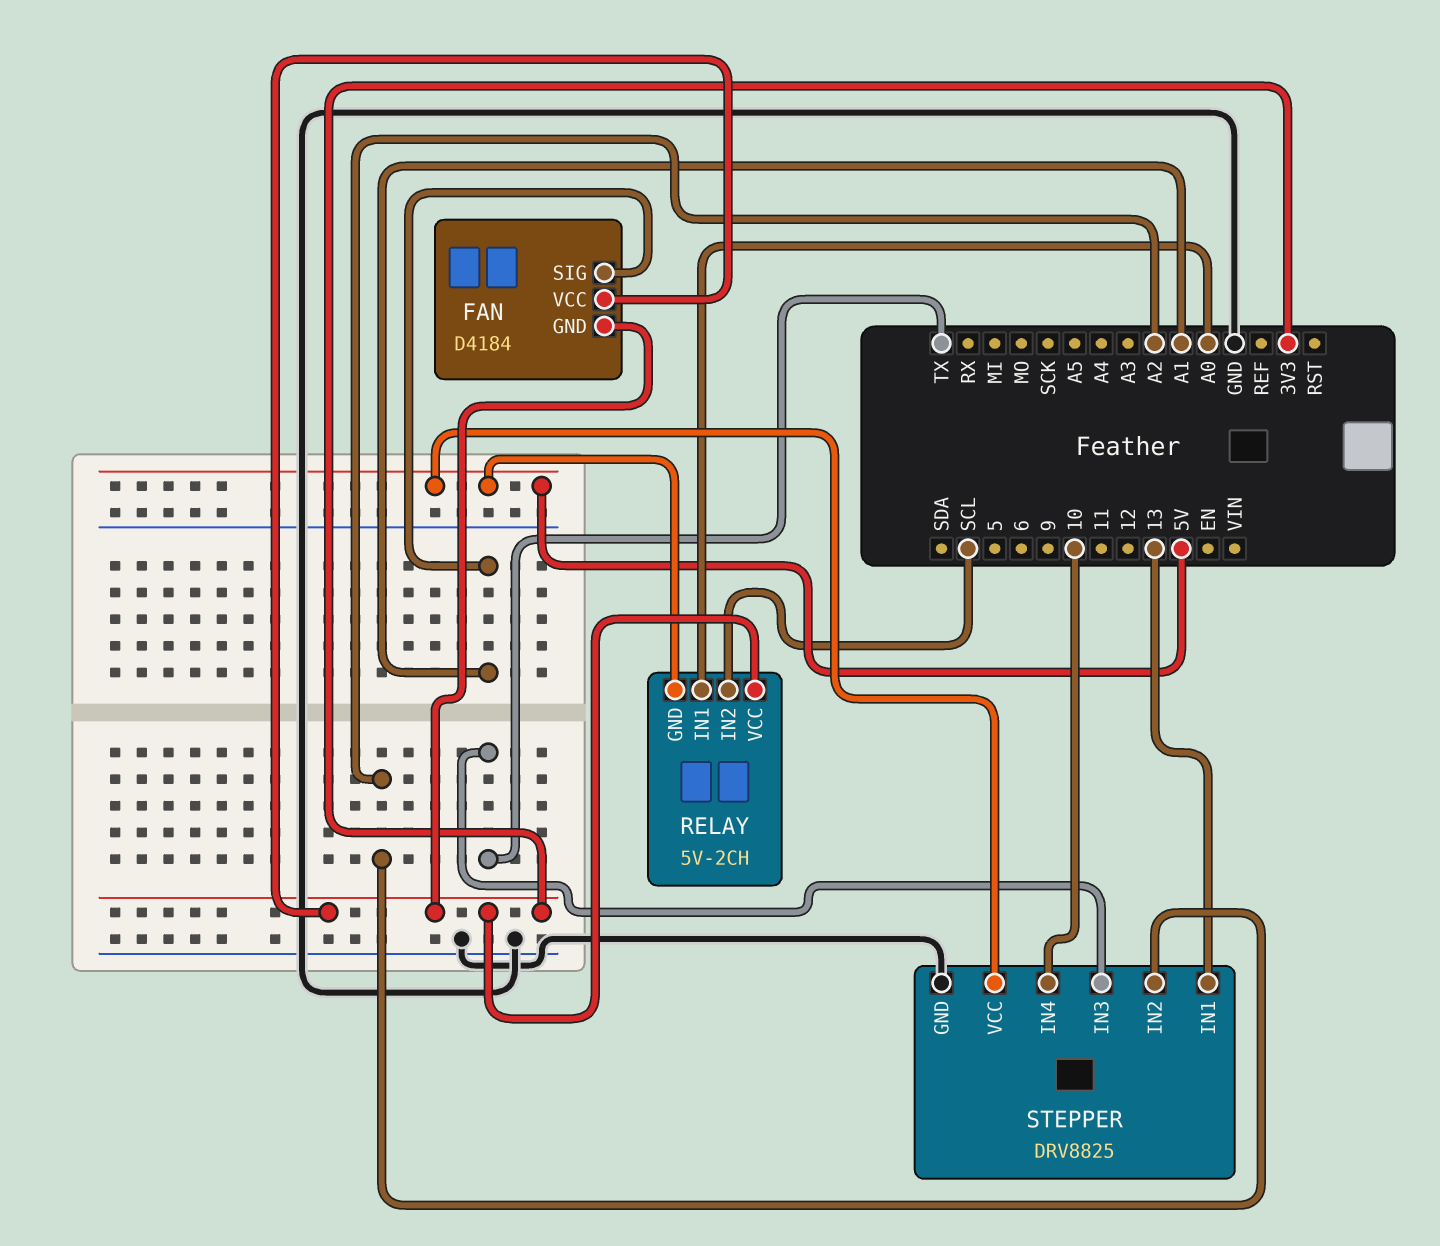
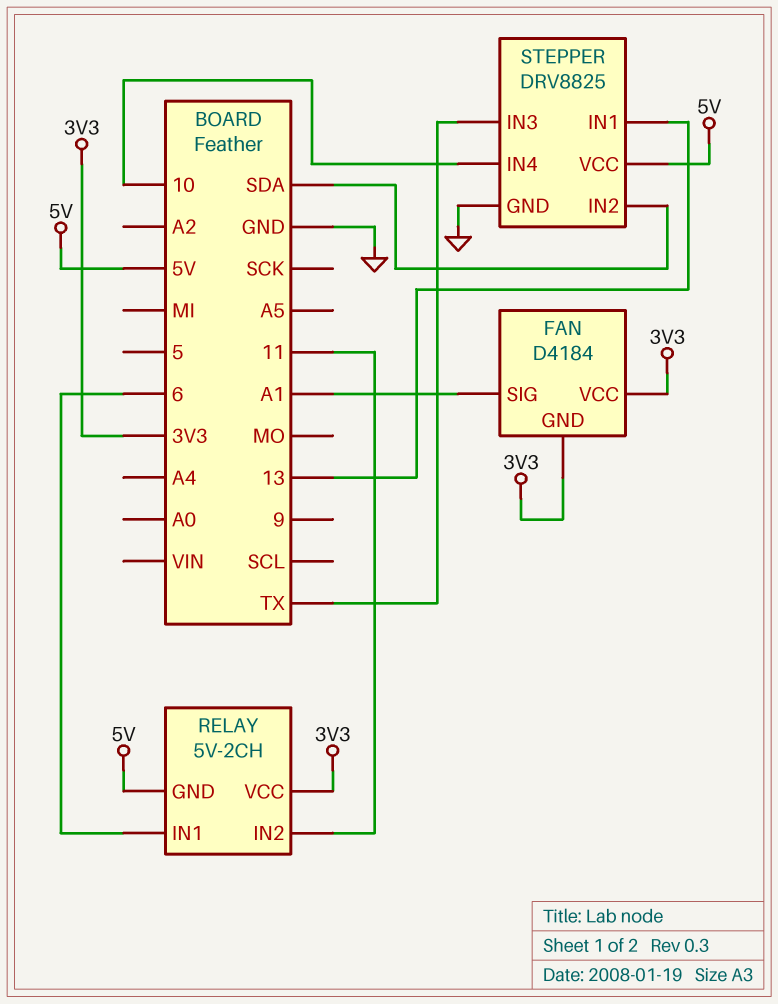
RELAY pin IN1: A0 -> 6
RELAY pin IN2: SCL -> 11
STEPPER pin IN2: A2 -> SDA

